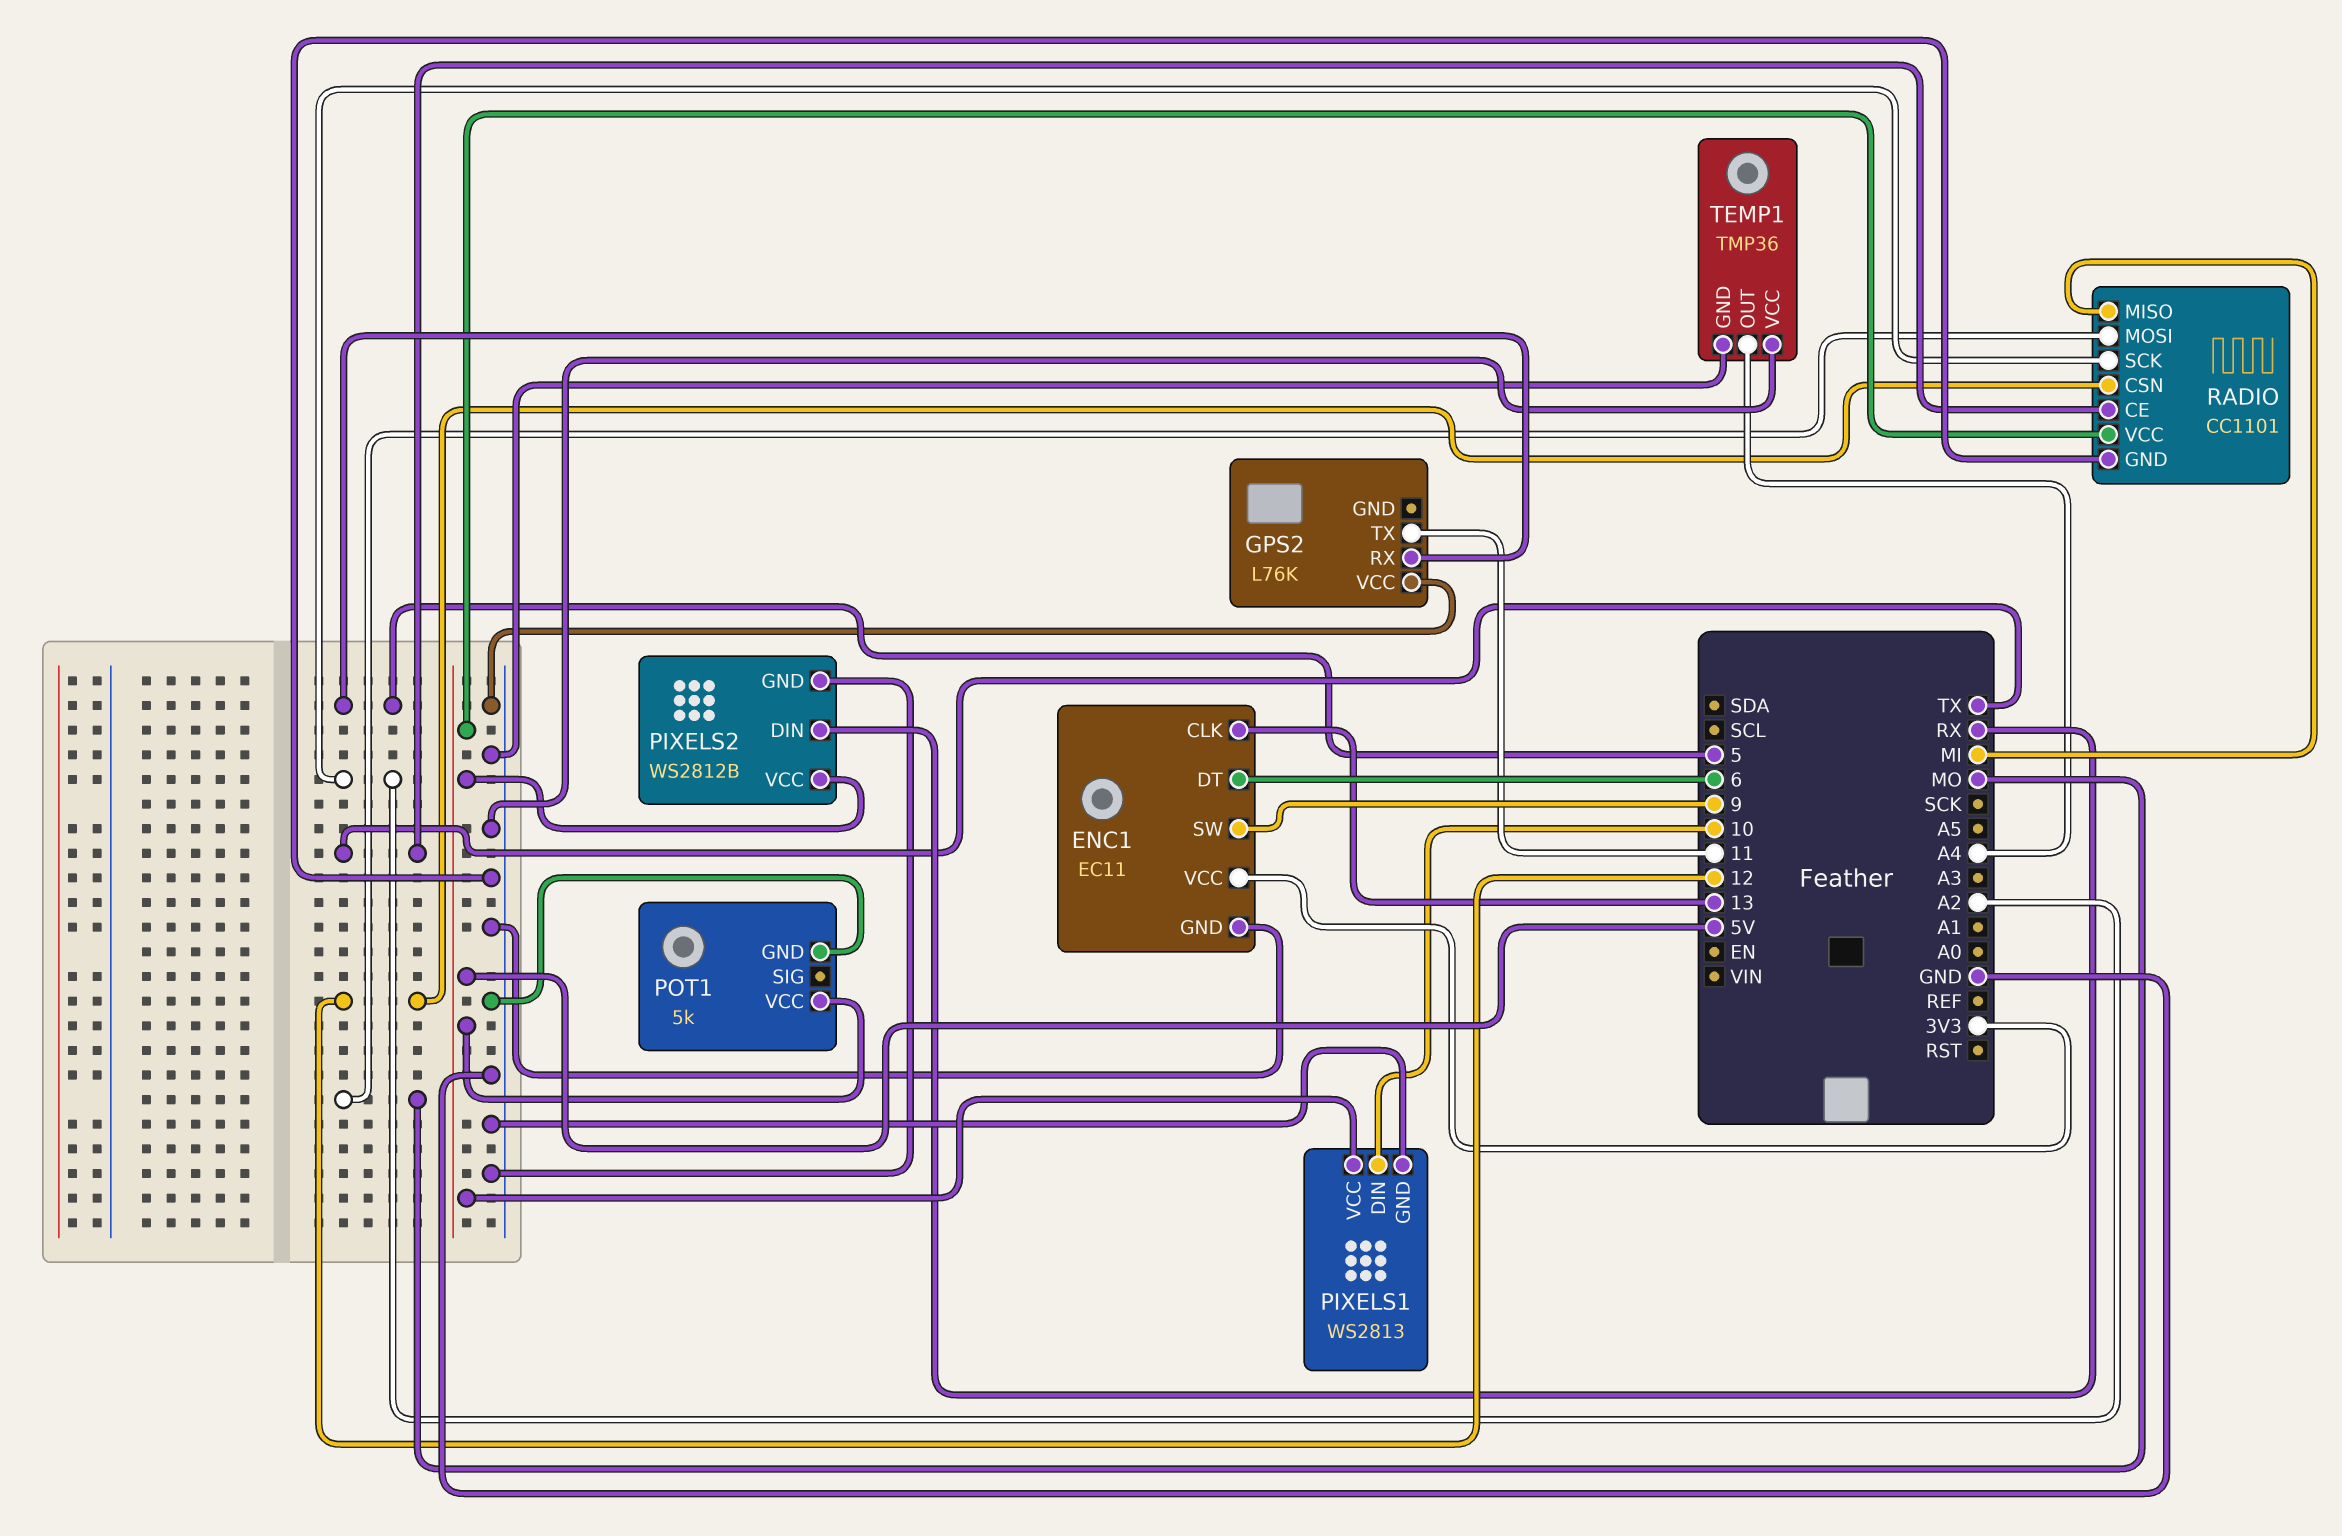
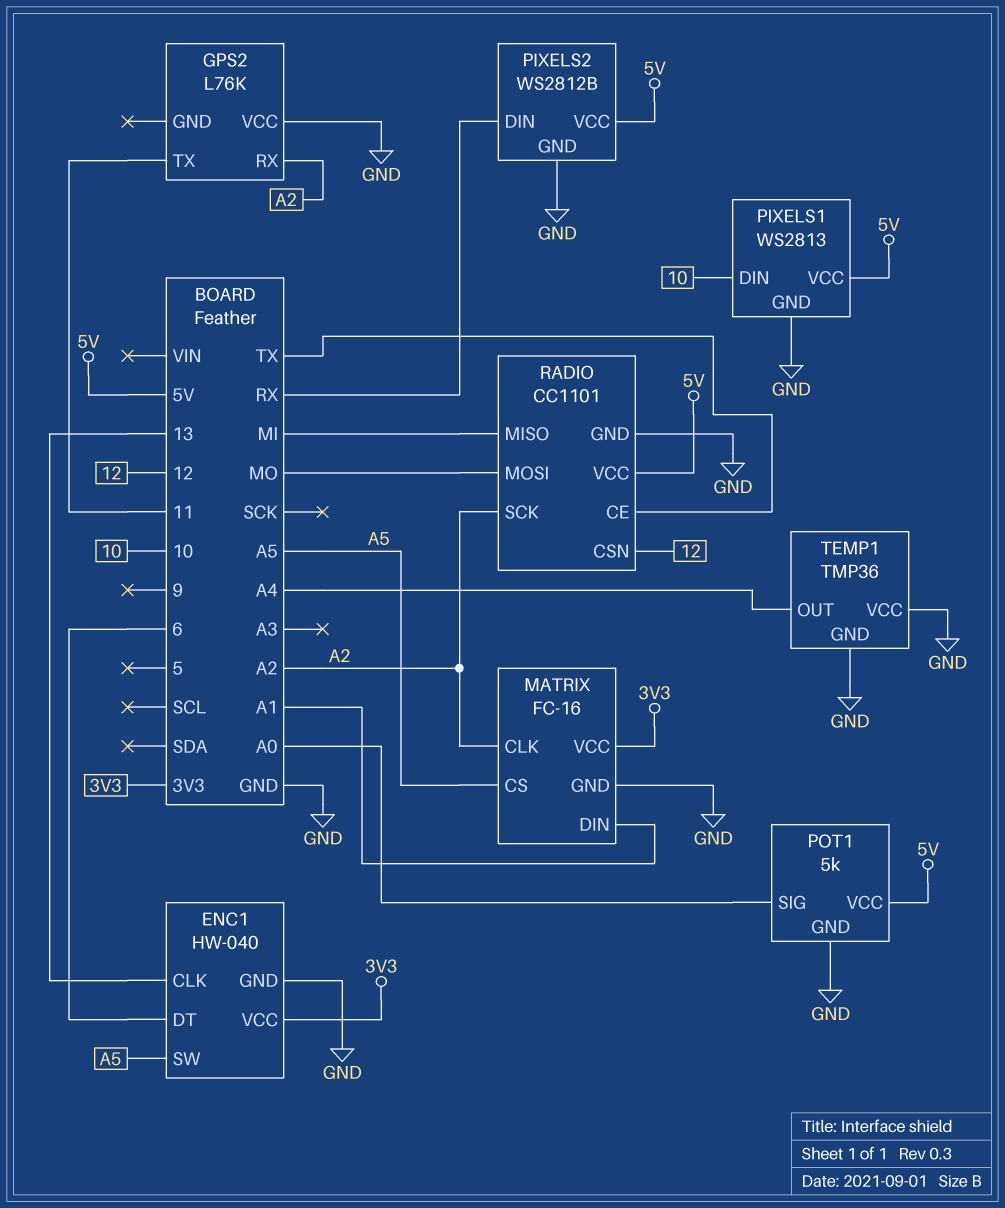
ENC1: EC11 -> HW-040
ENC1 pin SW: 9 -> A5
GPS2 pin RX: 5 -> A2
MATRIX: none -> FC-16
MATRIX pin CLK: none -> A2
MATRIX pin CS: none -> A5
MATRIX pin DIN: none -> A1
MATRIX pin GND: none -> GND
MATRIX pin VCC: none -> 3V3
POT1 pin SIG: none -> A0

